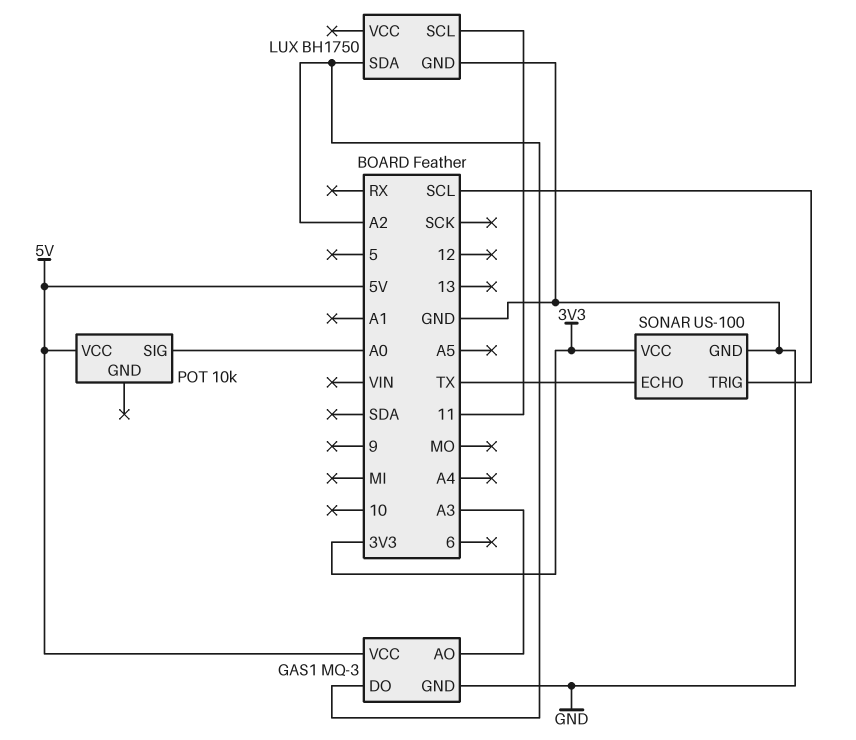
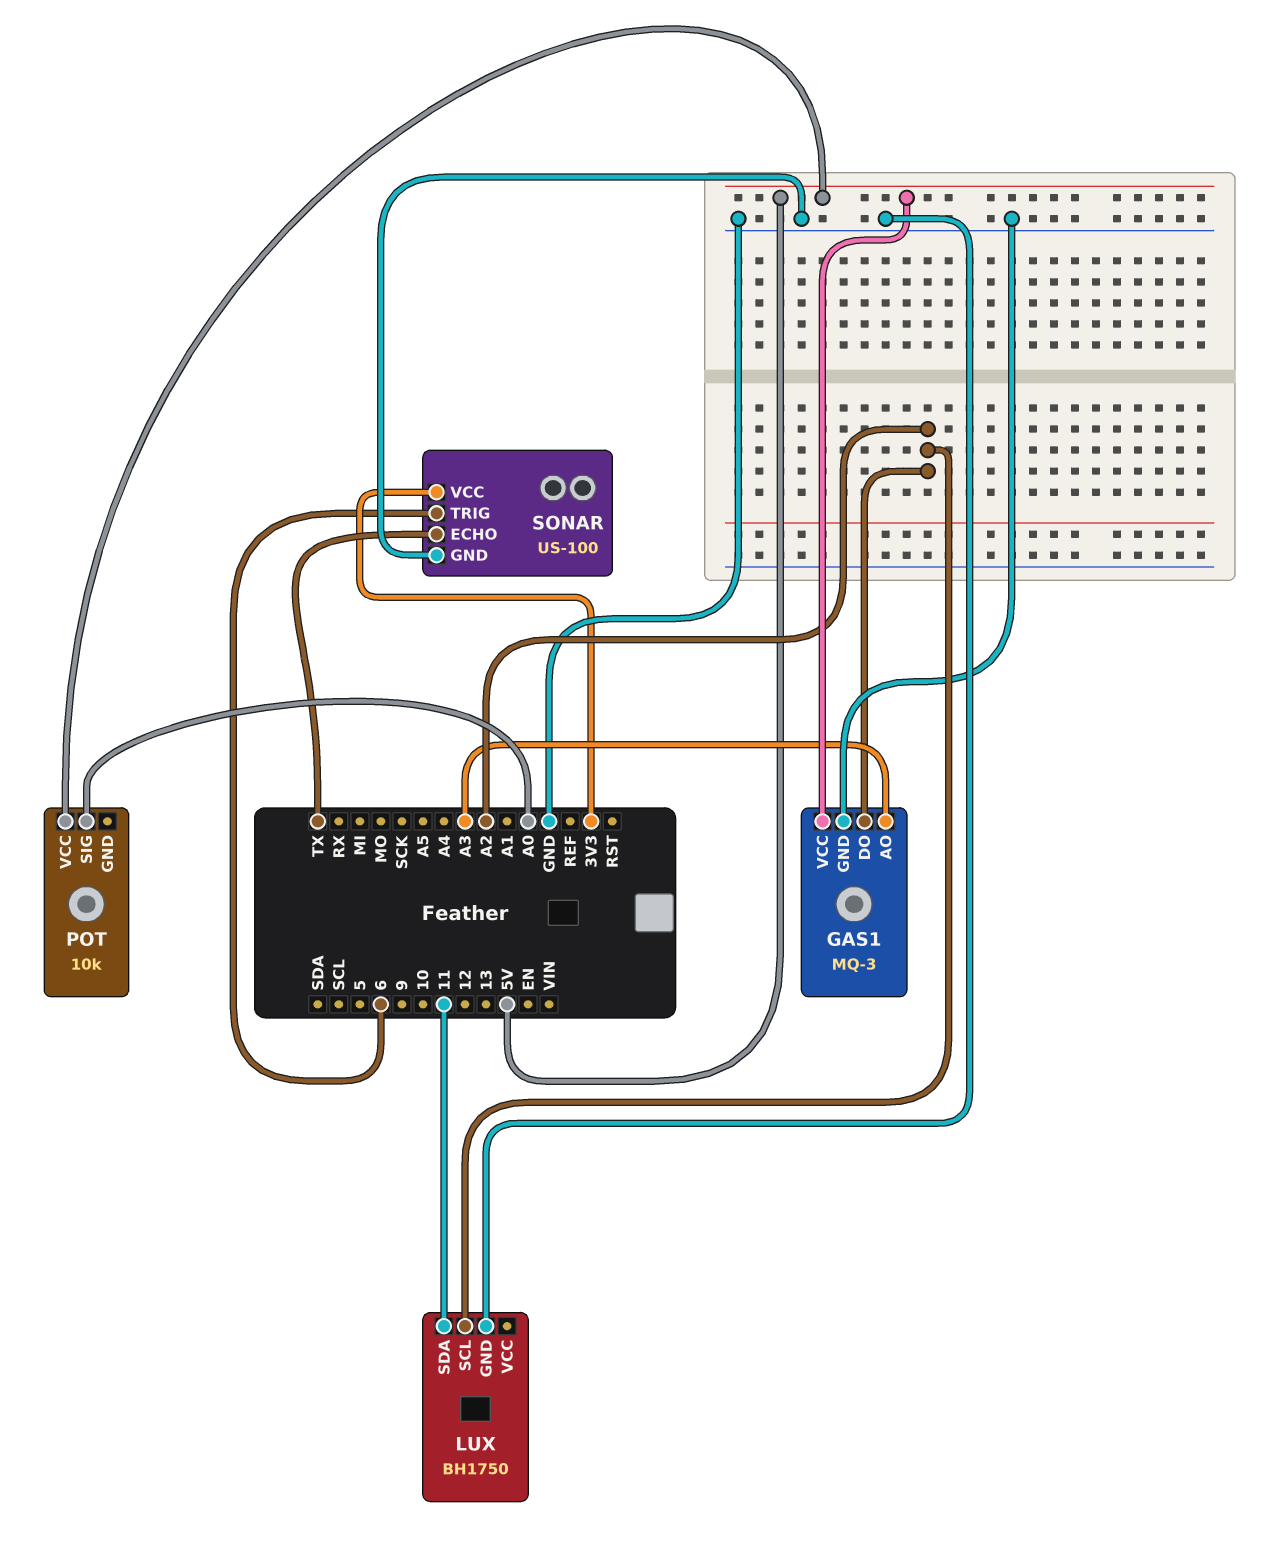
LUX pin SCL: 11 -> A2
LUX pin SDA: A2 -> 11
SONAR pin TRIG: SCL -> 6

